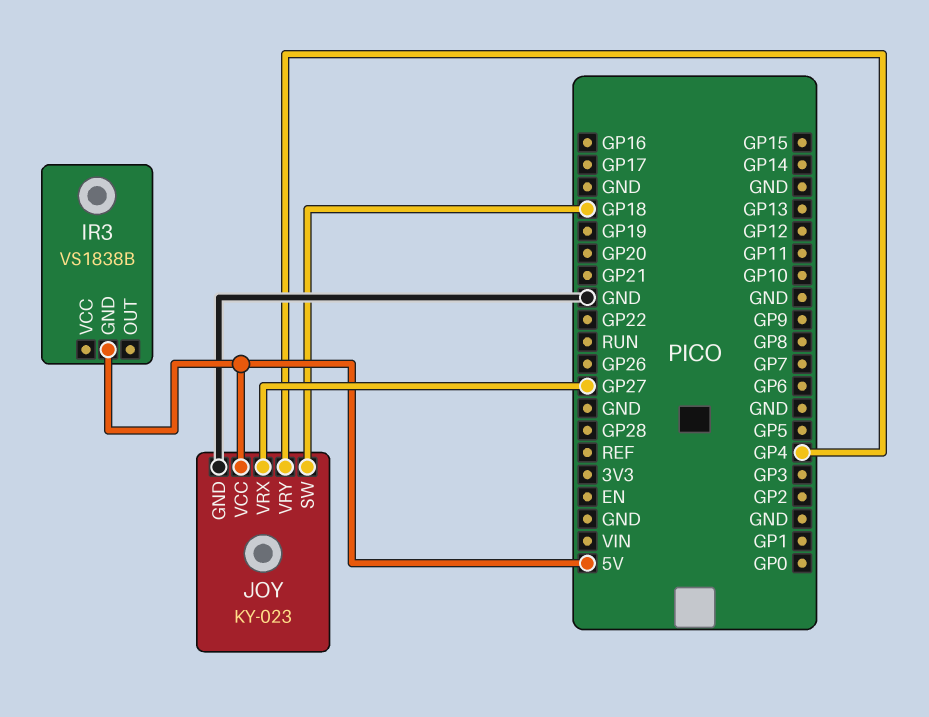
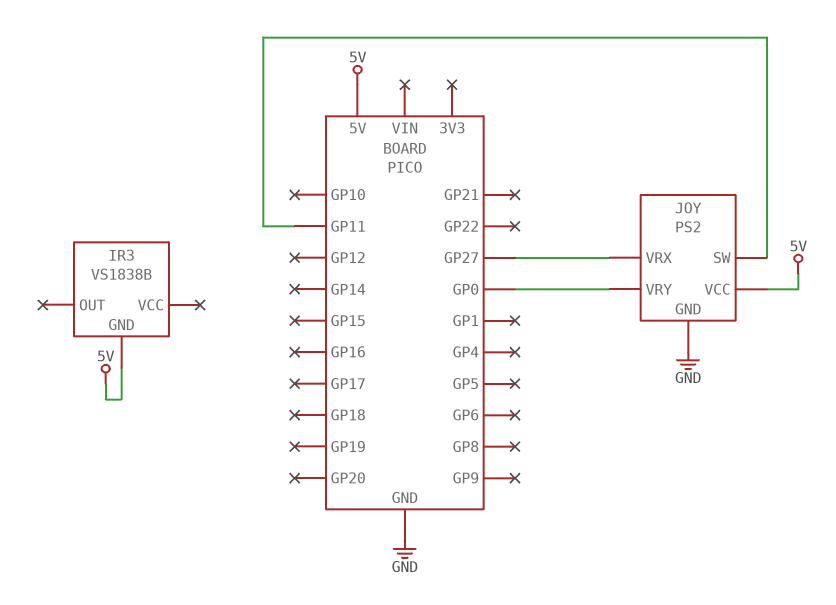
JOY: KY-023 -> PS2
JOY pin SW: GP18 -> GP11
JOY pin VRY: GP4 -> GP0

